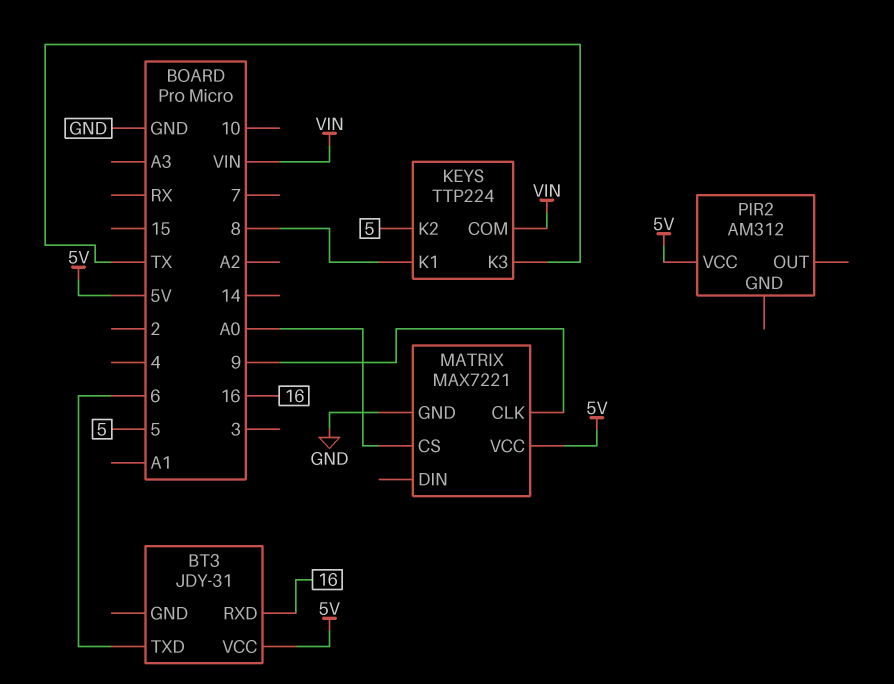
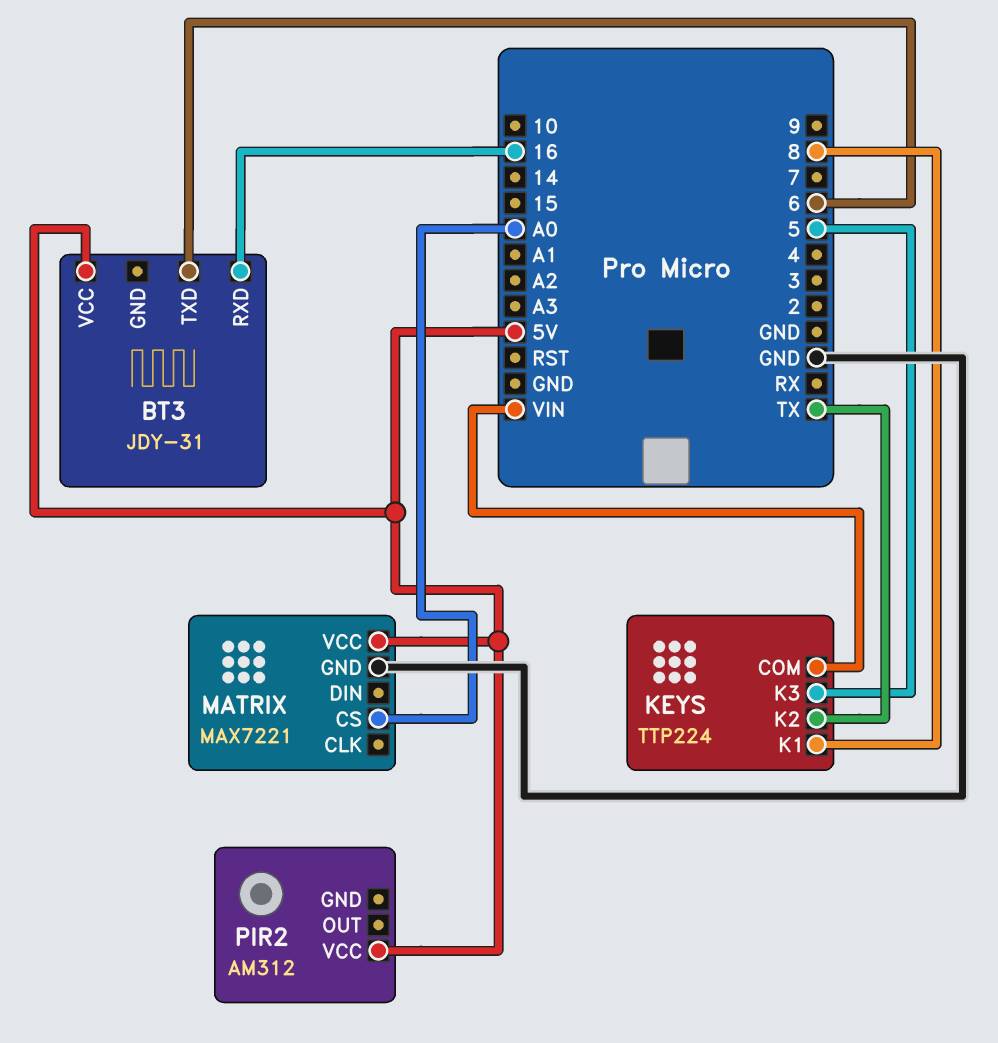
KEYS pin K2: 5 -> TX
KEYS pin K3: TX -> 5
MATRIX pin CLK: 9 -> none

